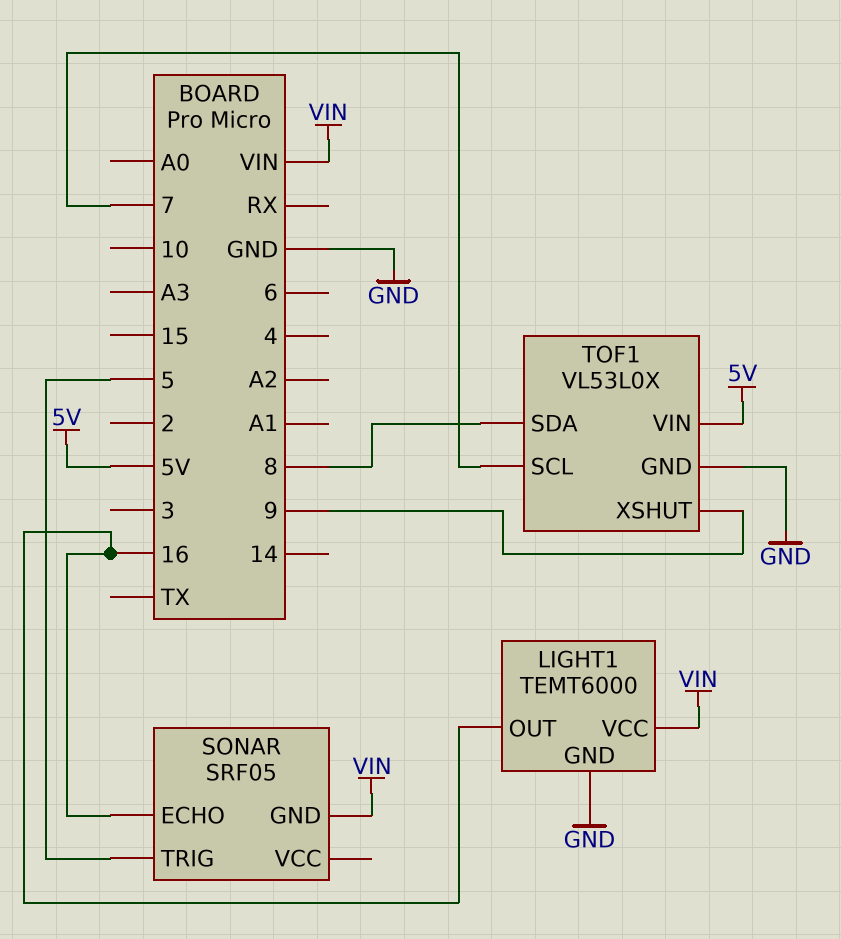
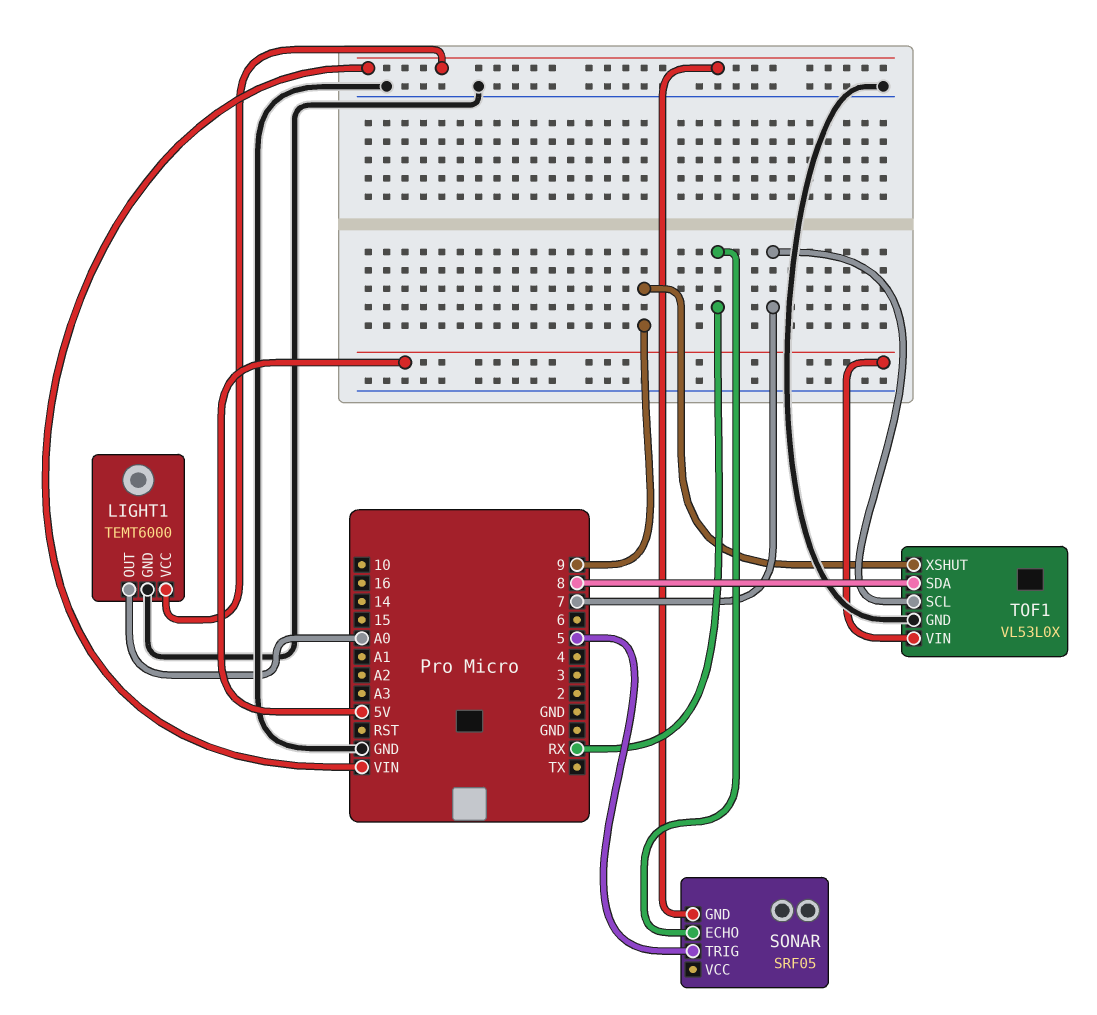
LIGHT1 pin OUT: 16 -> A0
SONAR pin ECHO: 16 -> RX

